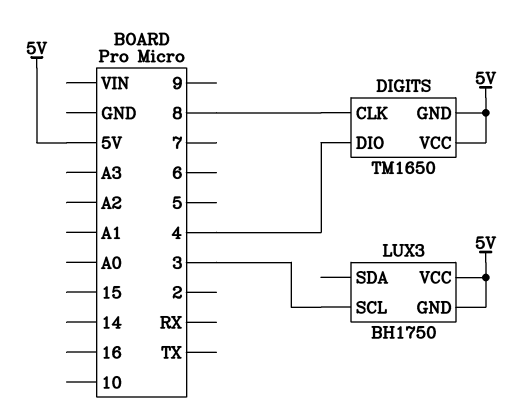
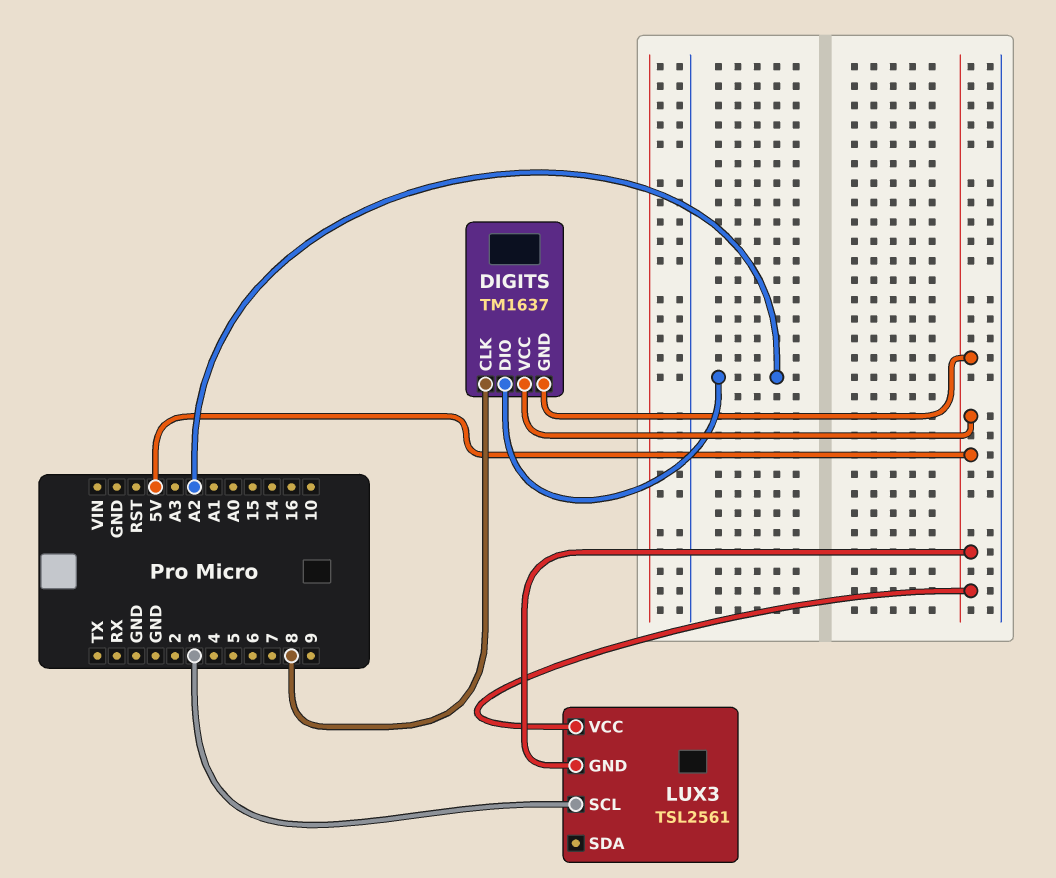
DIGITS: TM1650 -> TM1637
DIGITS pin DIO: 4 -> A2
LUX3: BH1750 -> TSL2561

